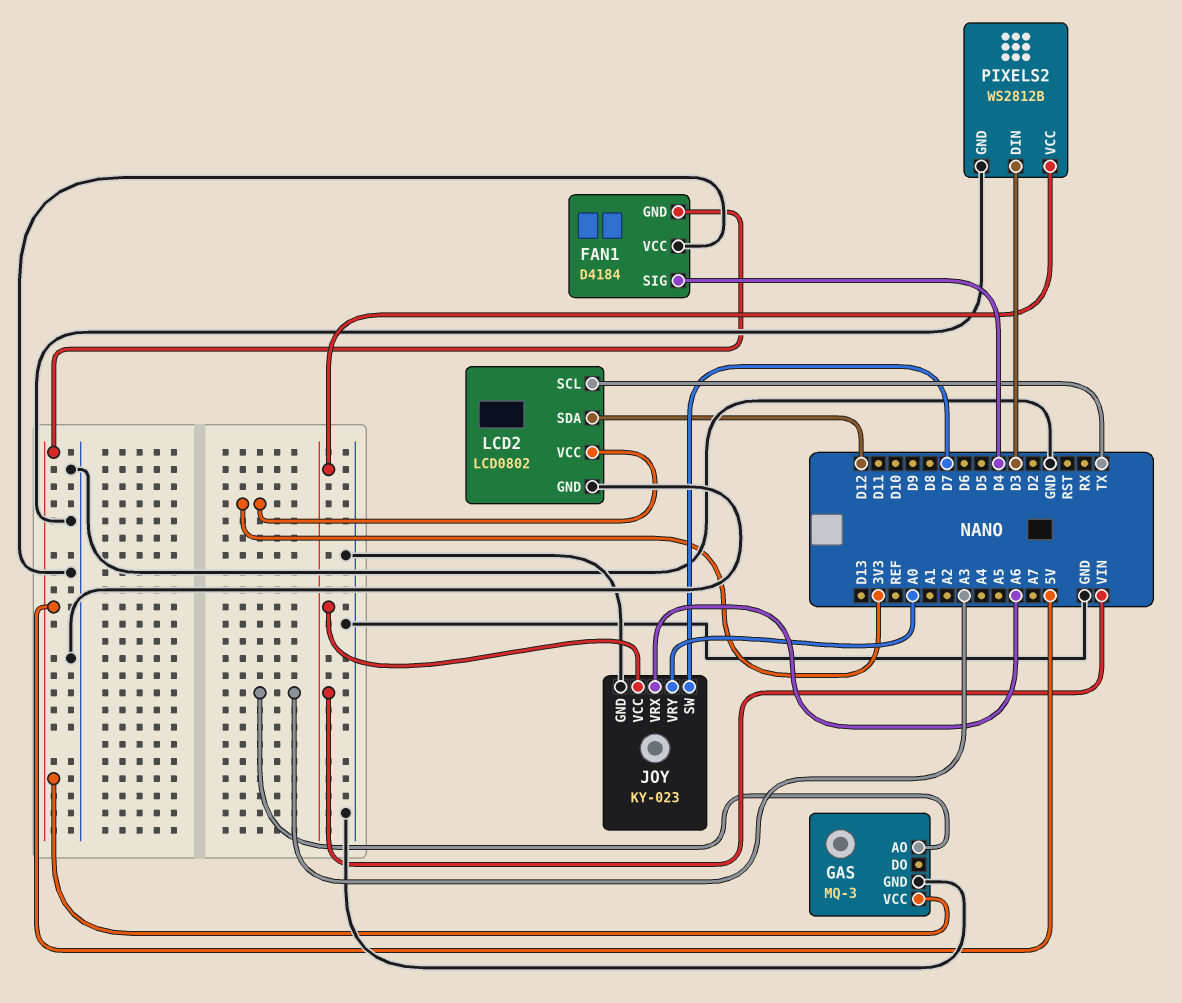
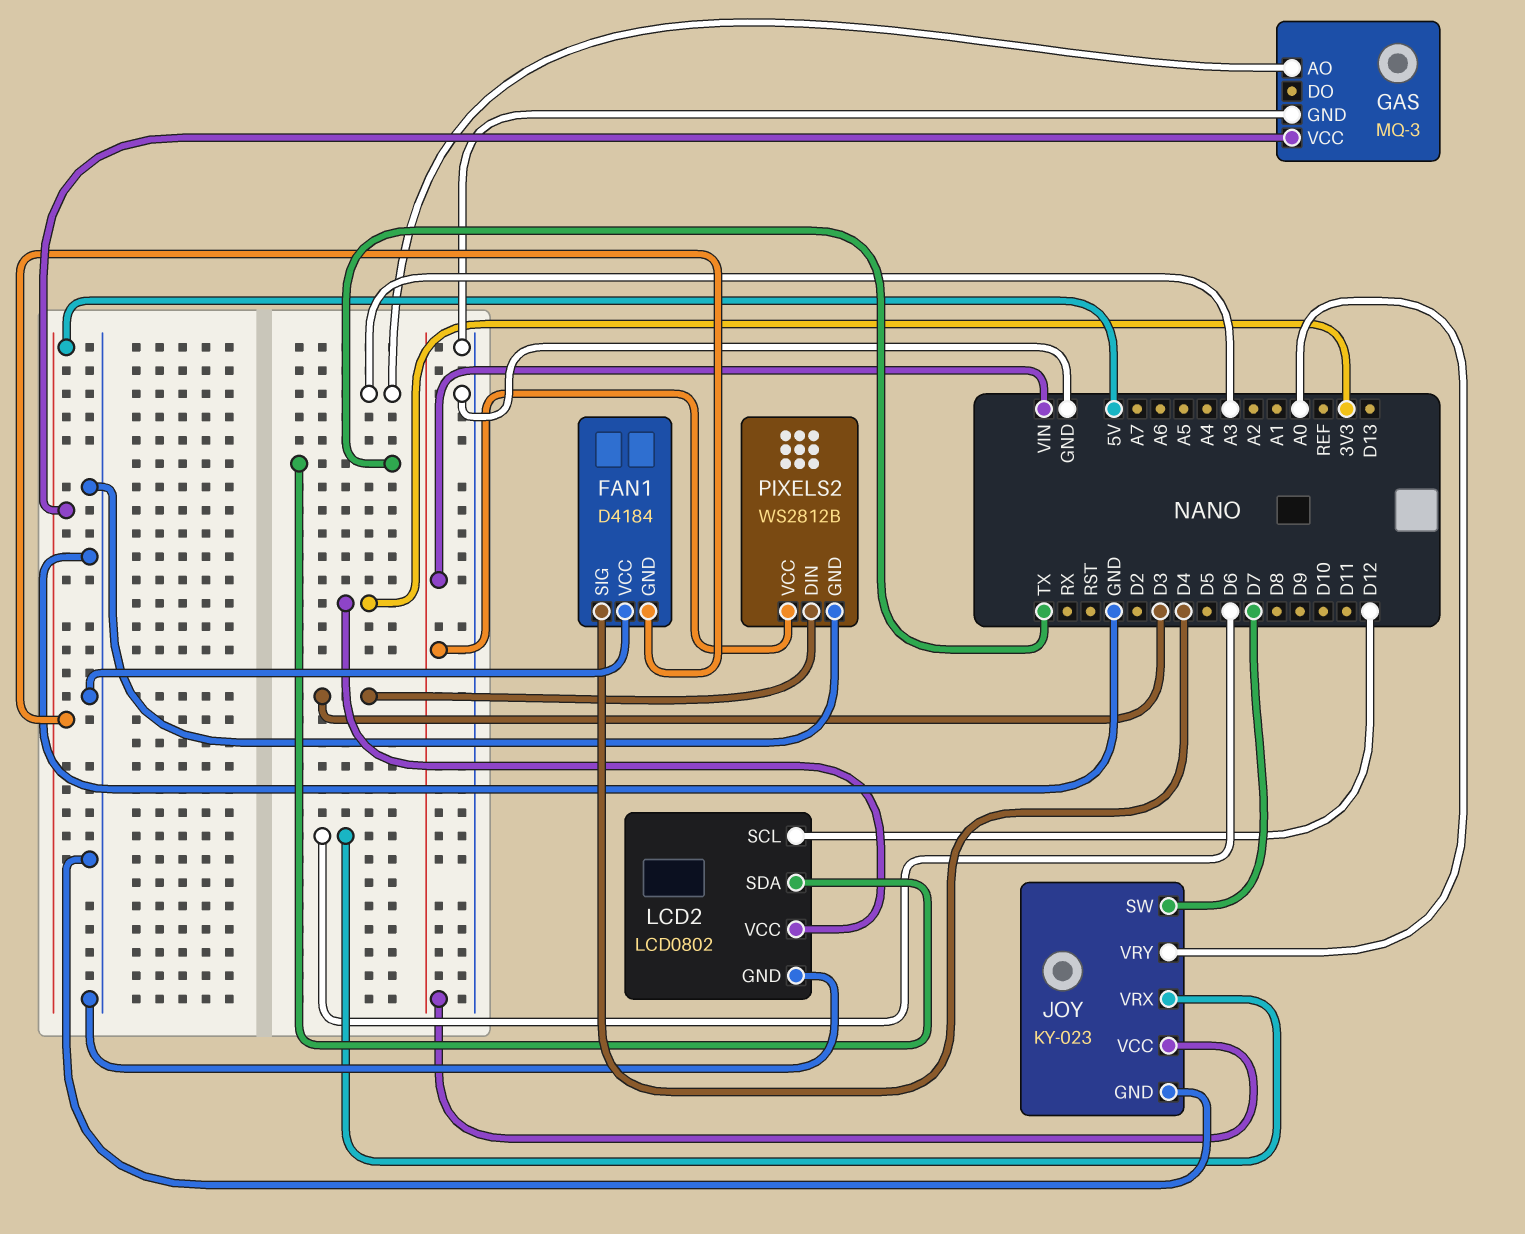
JOY pin VRX: A6 -> D6
LCD2 pin SCL: TX -> D12
LCD2 pin SDA: D12 -> TX

